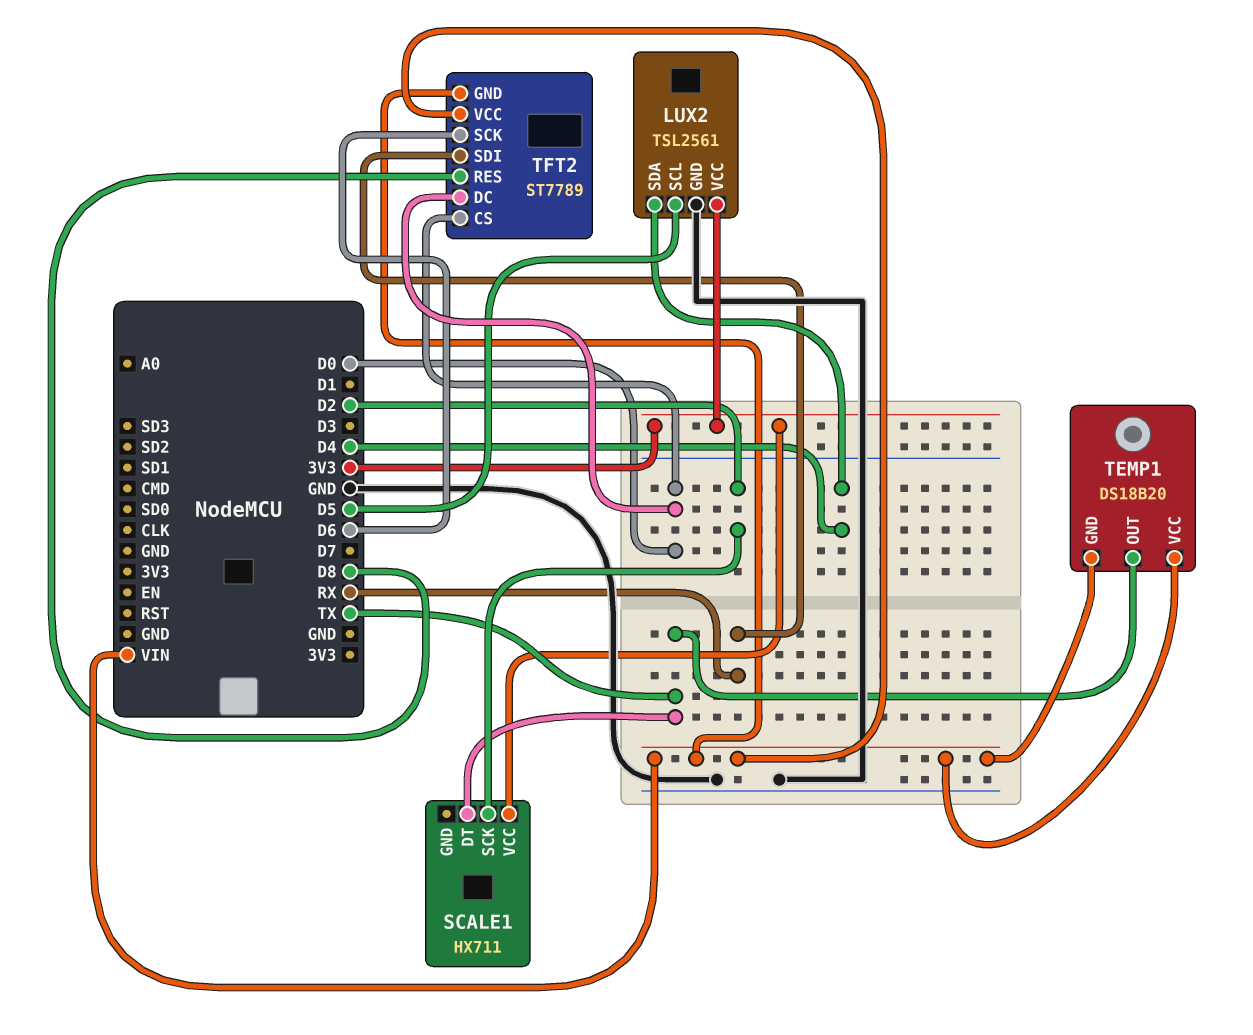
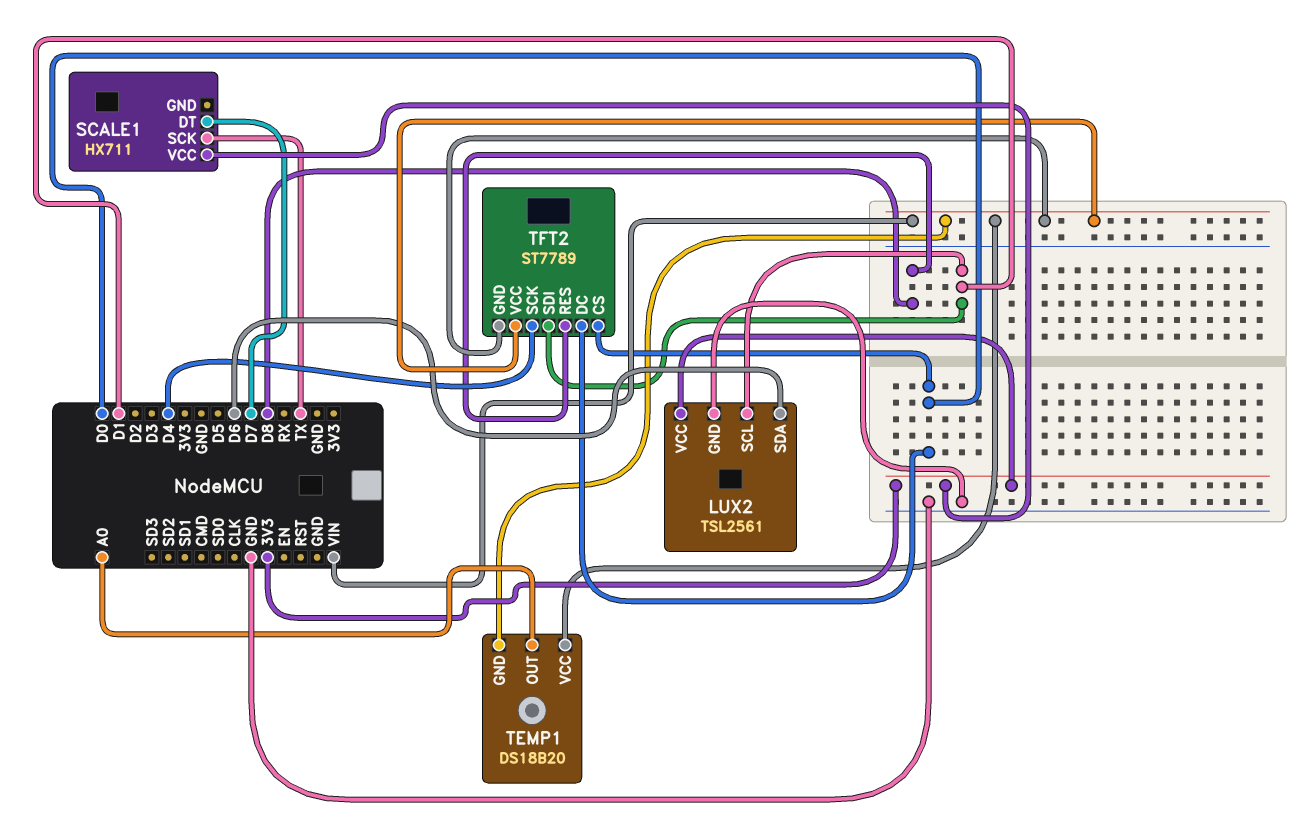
LUX2 pin SCL: D5 -> D1
LUX2 pin SDA: D4 -> D6
SCALE1 pin DT: TX -> D7
SCALE1 pin SCK: D2 -> TX
TEMP1 pin OUT: TX -> A0
TFT2 pin SCK: D6 -> D4
TFT2 pin SDI: RX -> D1

